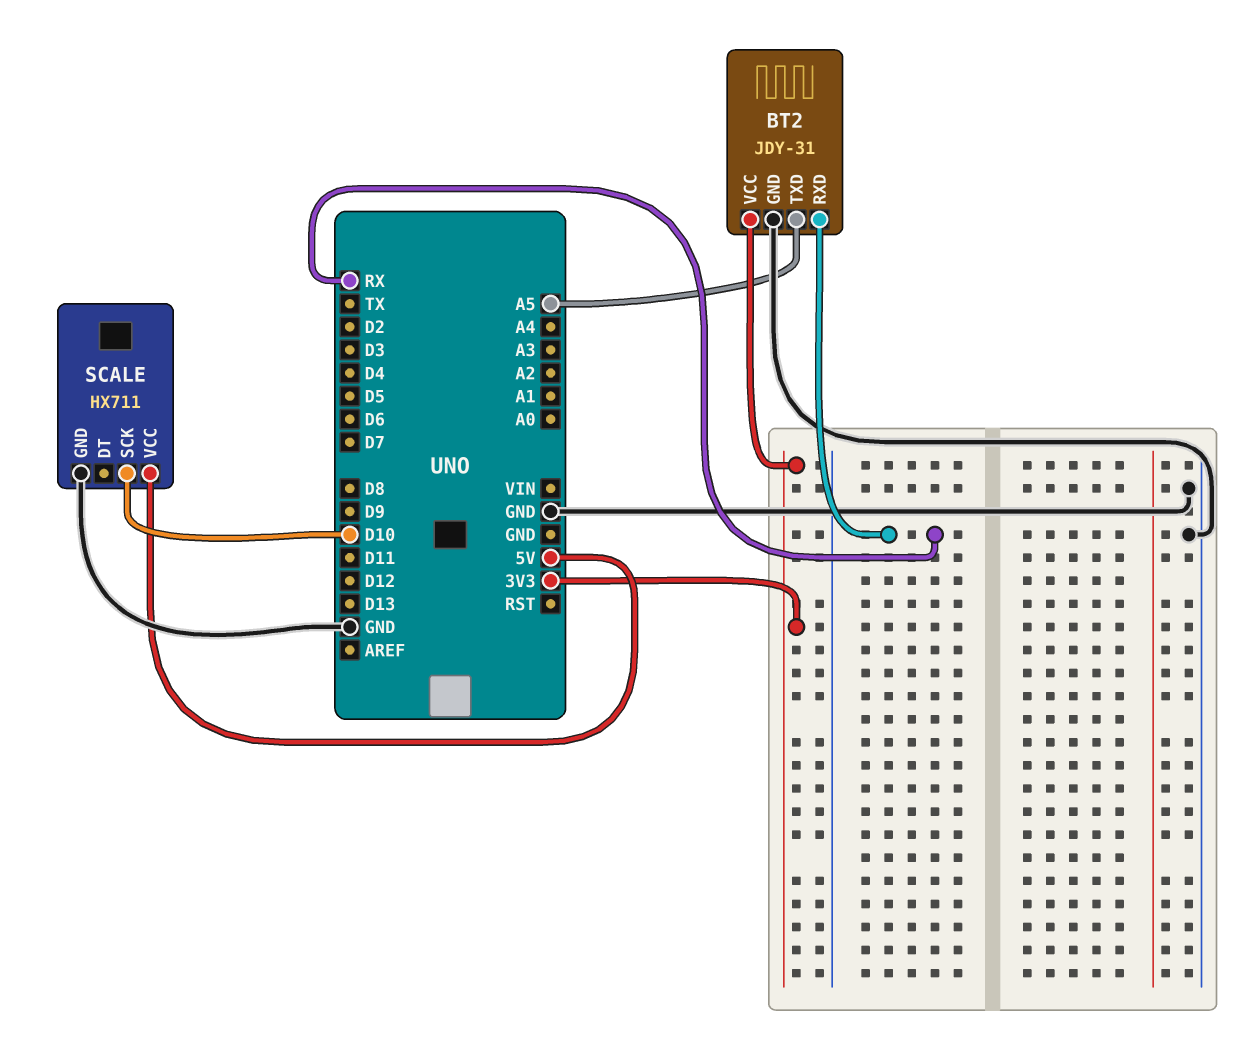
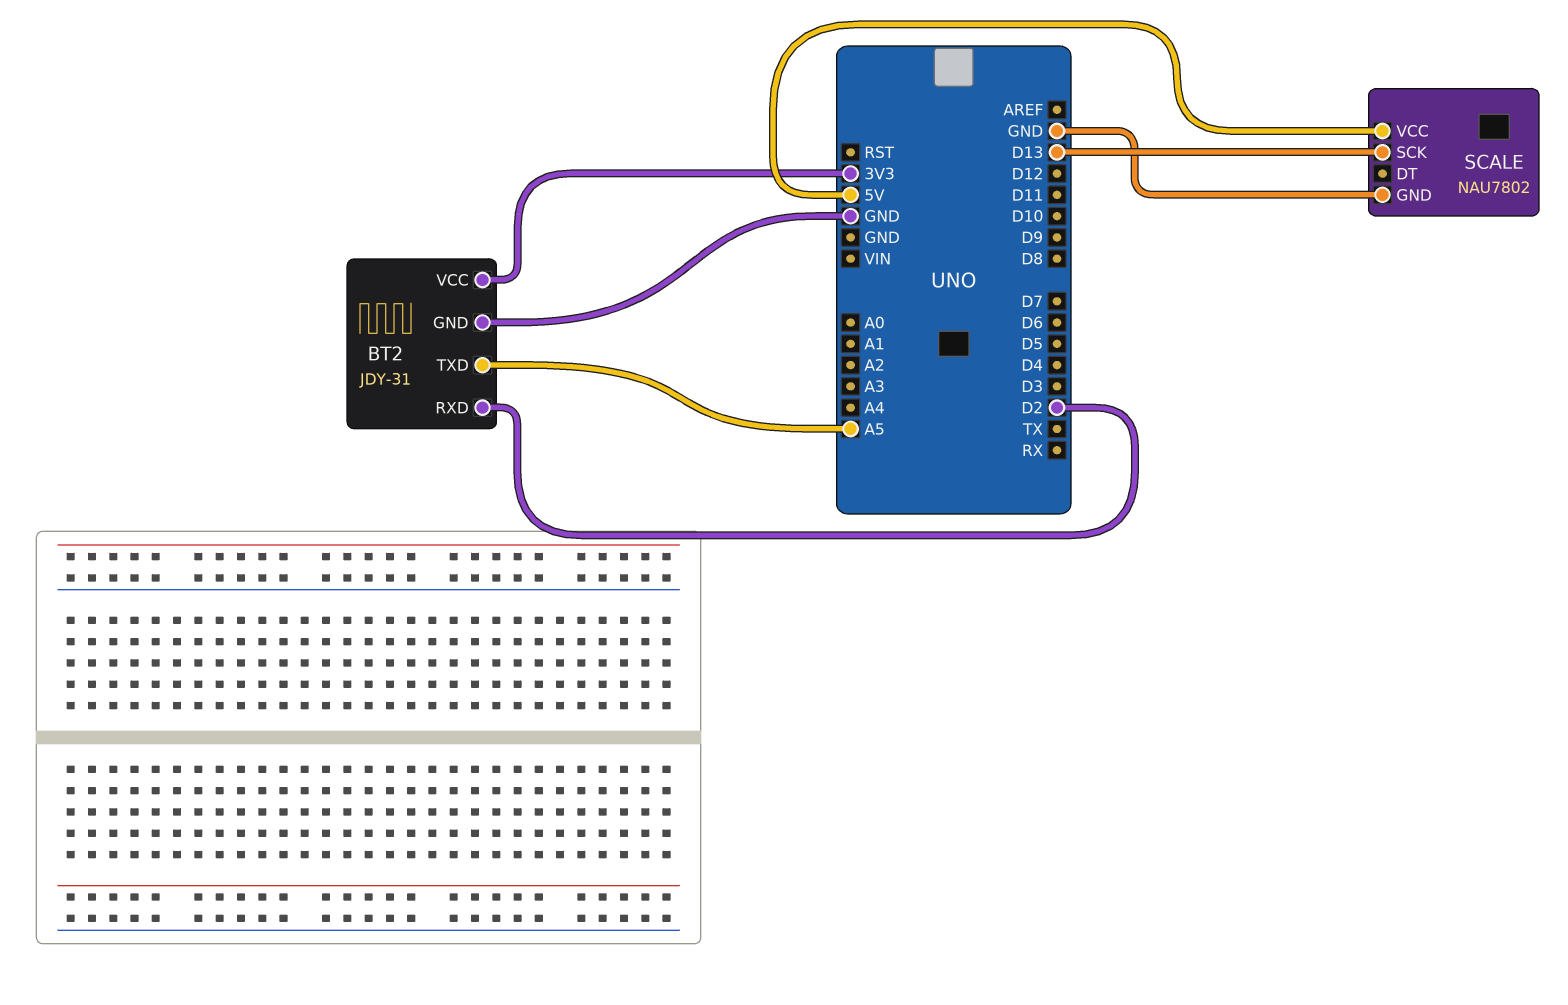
BT2 pin RXD: RX -> D2
SCALE: HX711 -> NAU7802
SCALE pin SCK: D10 -> D13

